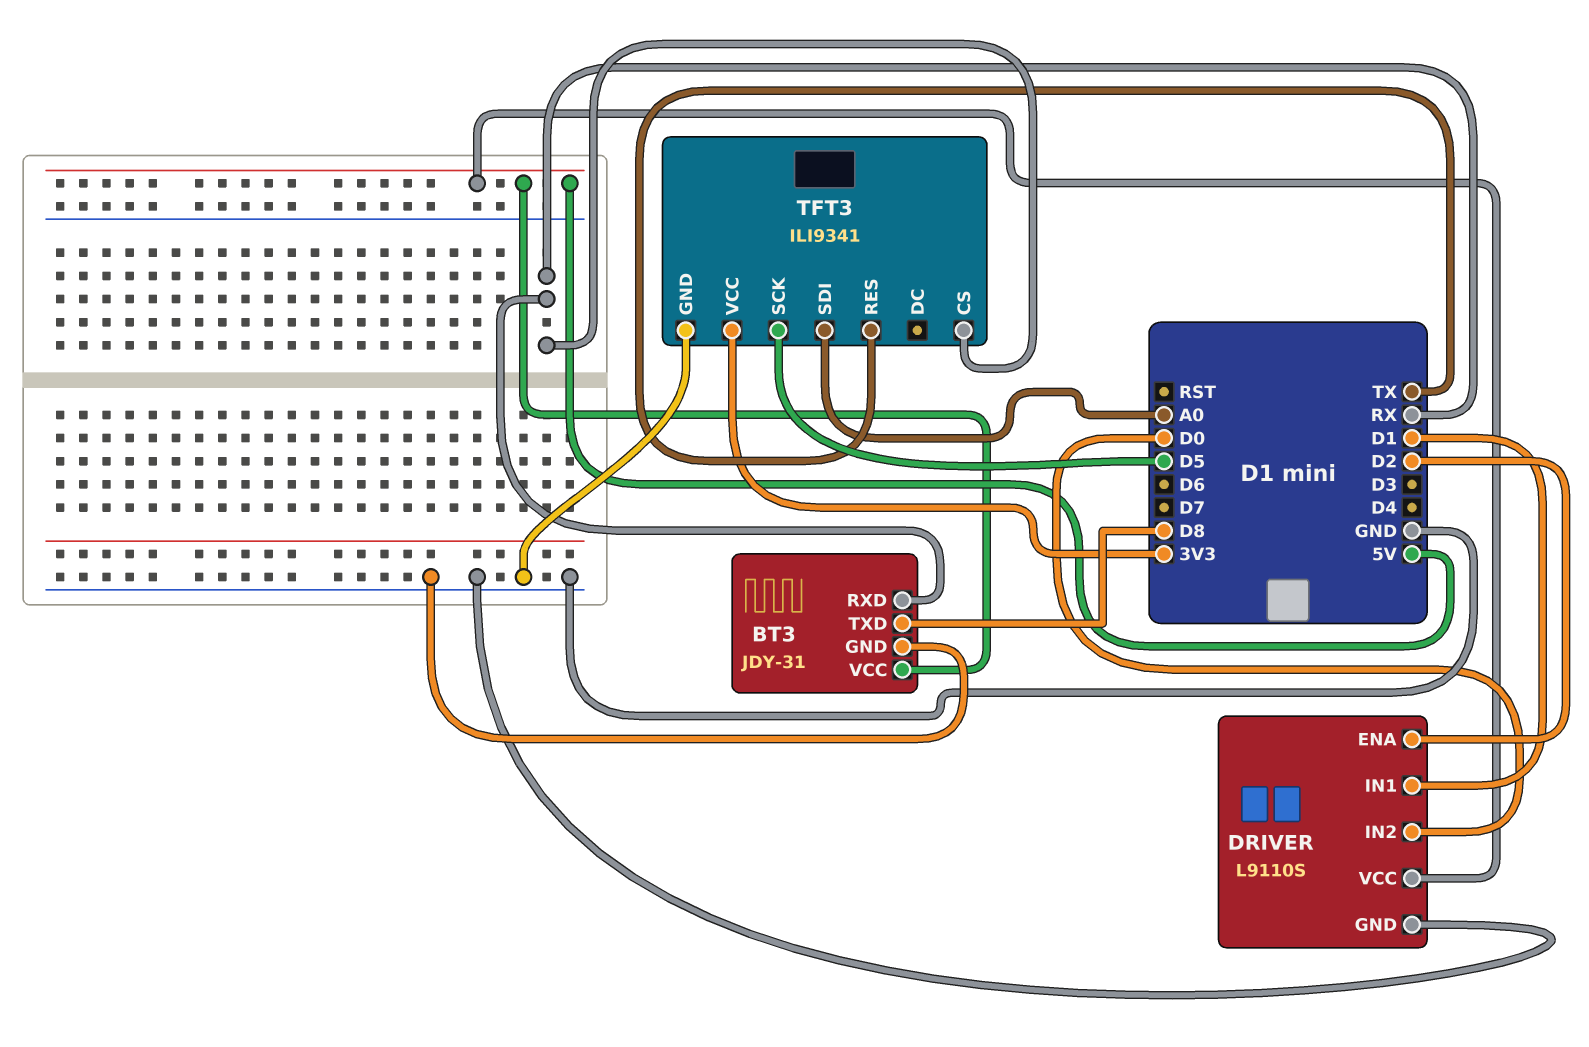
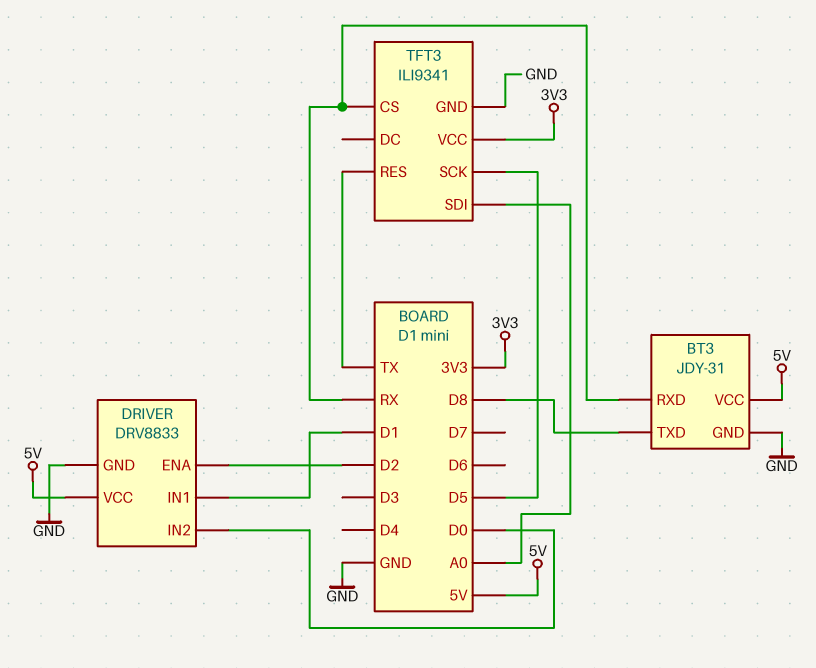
DRIVER: L9110S -> DRV8833

